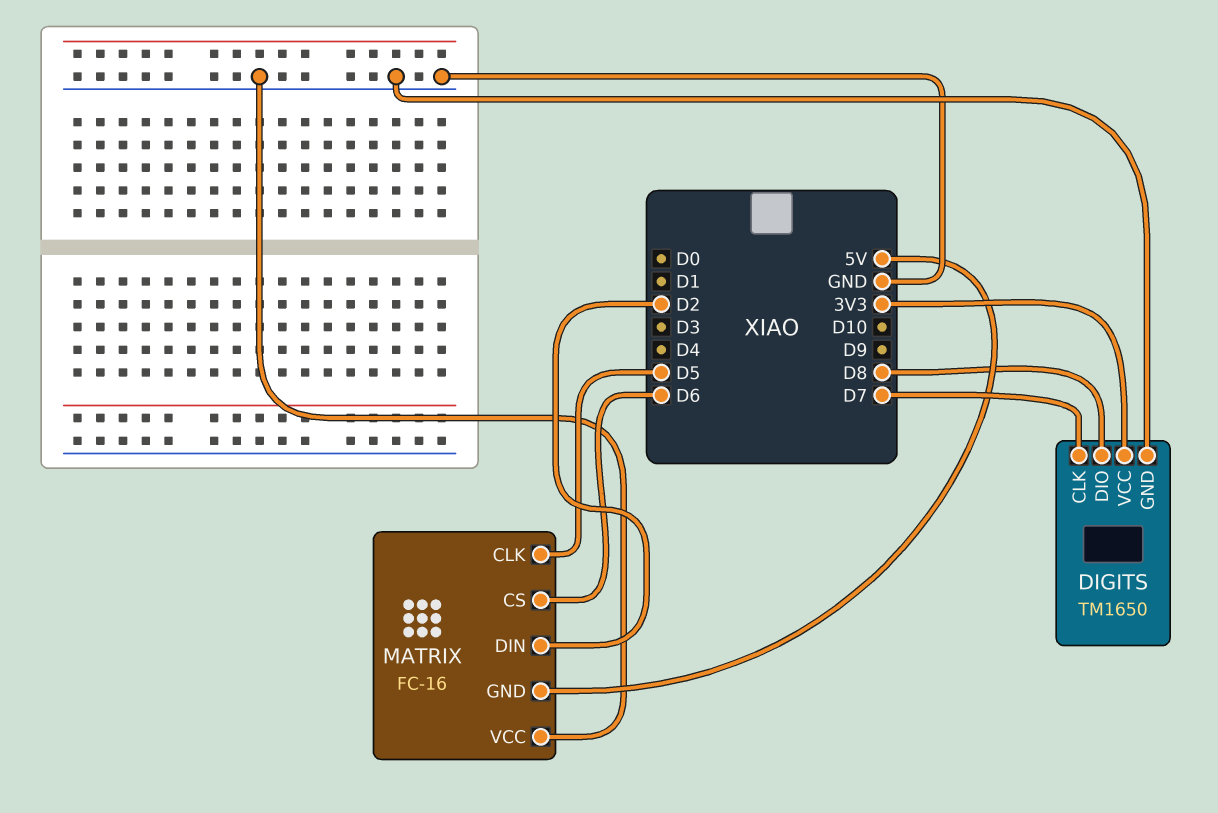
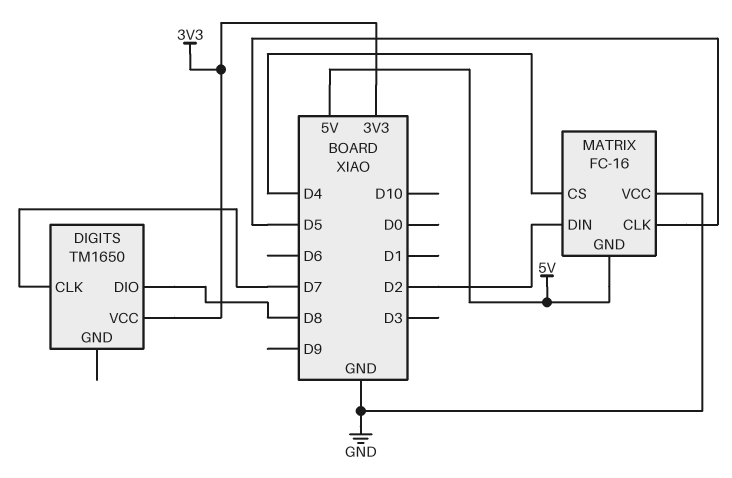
DIGITS pin GND: GND -> none
MATRIX pin CS: D6 -> D4

